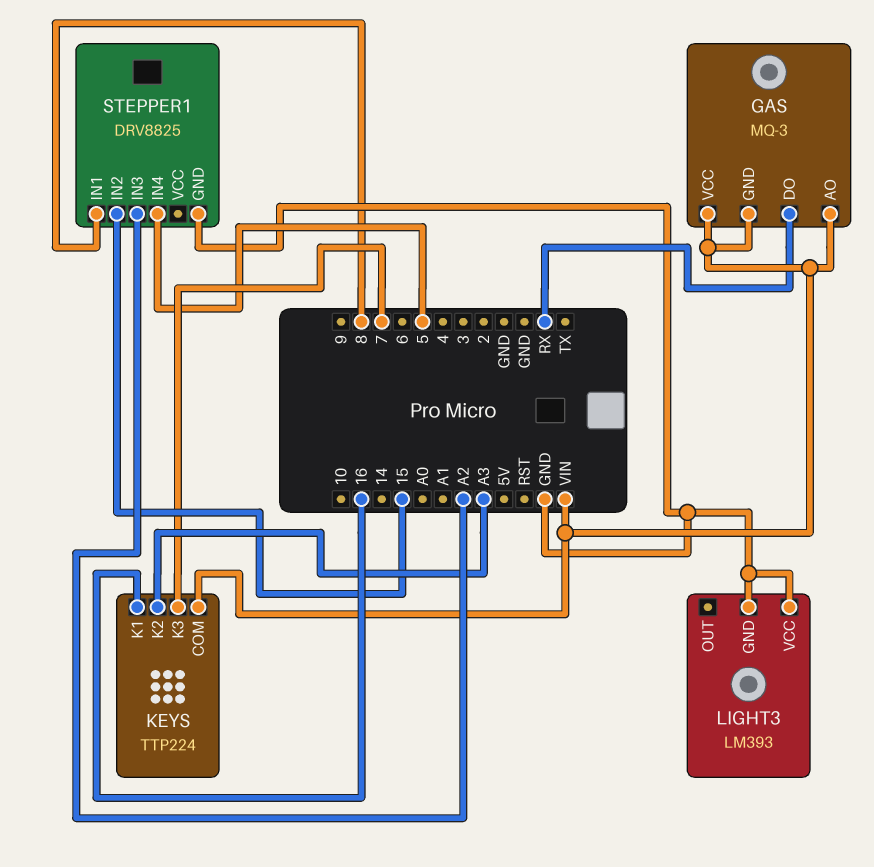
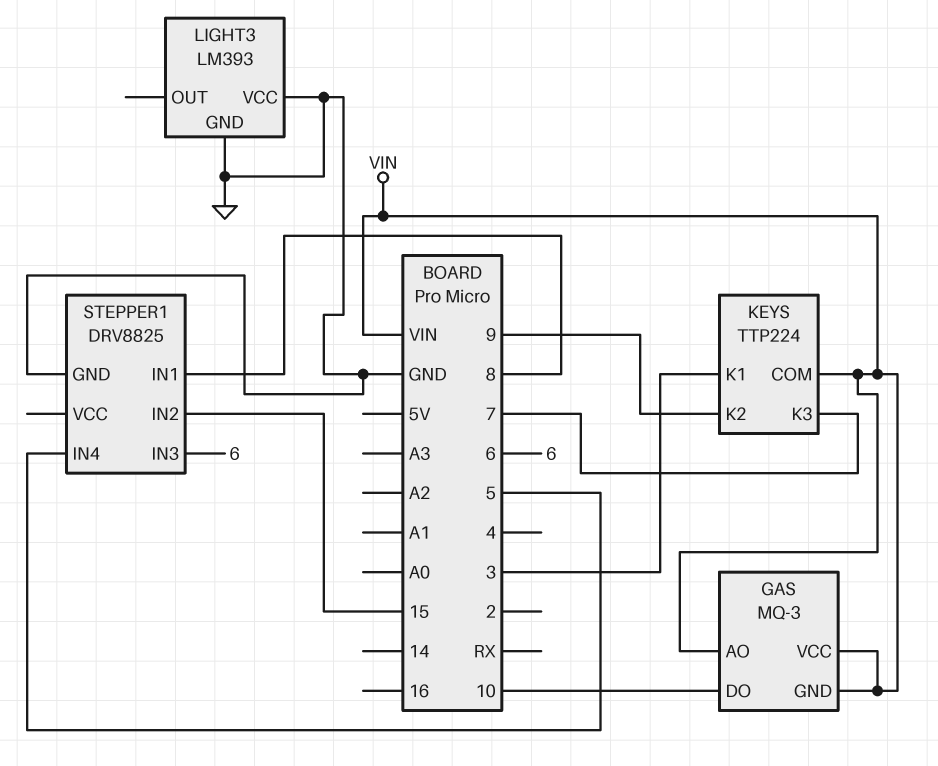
GAS pin DO: RX -> 10
KEYS pin K1: 16 -> 3
KEYS pin K2: A3 -> 9
STEPPER1 pin IN3: A2 -> 6

